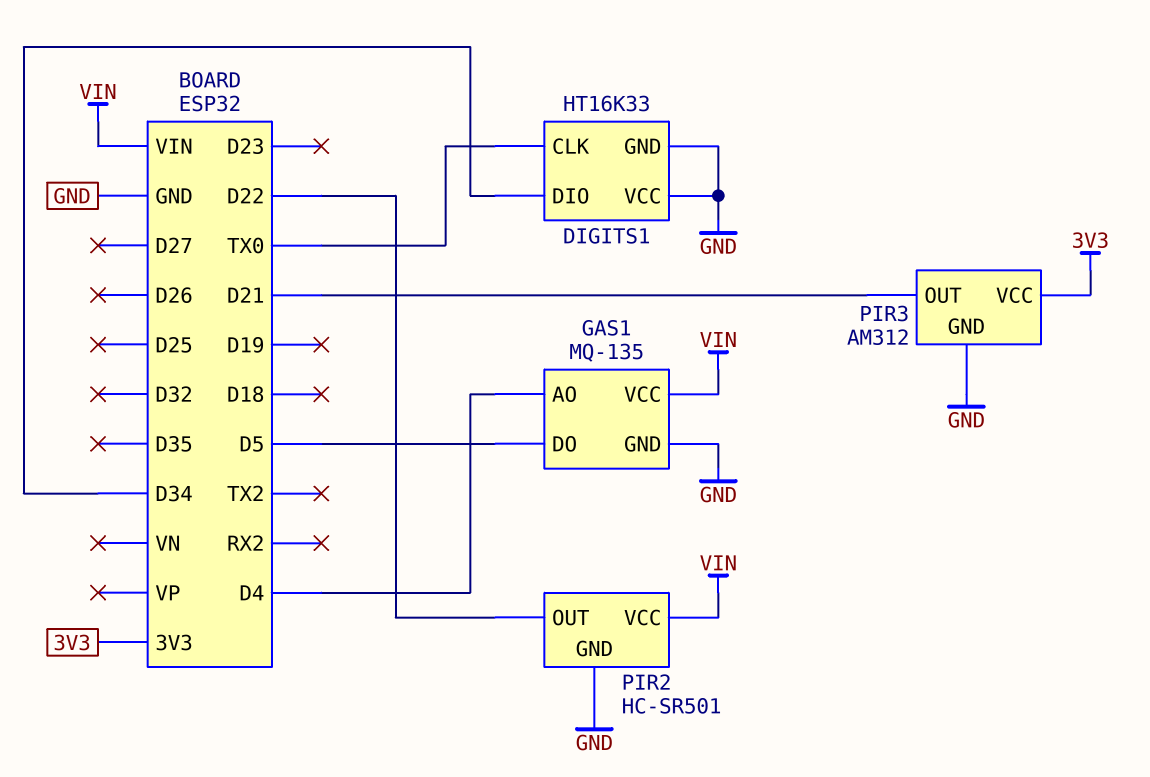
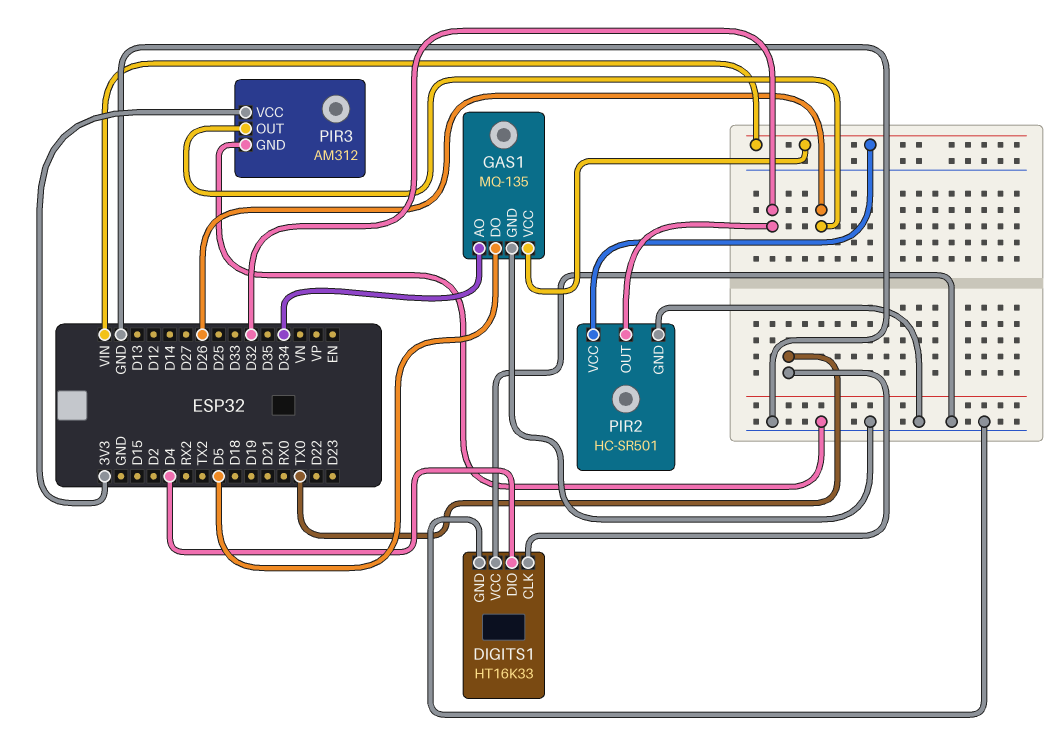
DIGITS1 pin DIO: D34 -> D4
GAS1 pin AO: D4 -> D34
PIR2 pin OUT: D22 -> D32
PIR3 pin OUT: D21 -> D26

